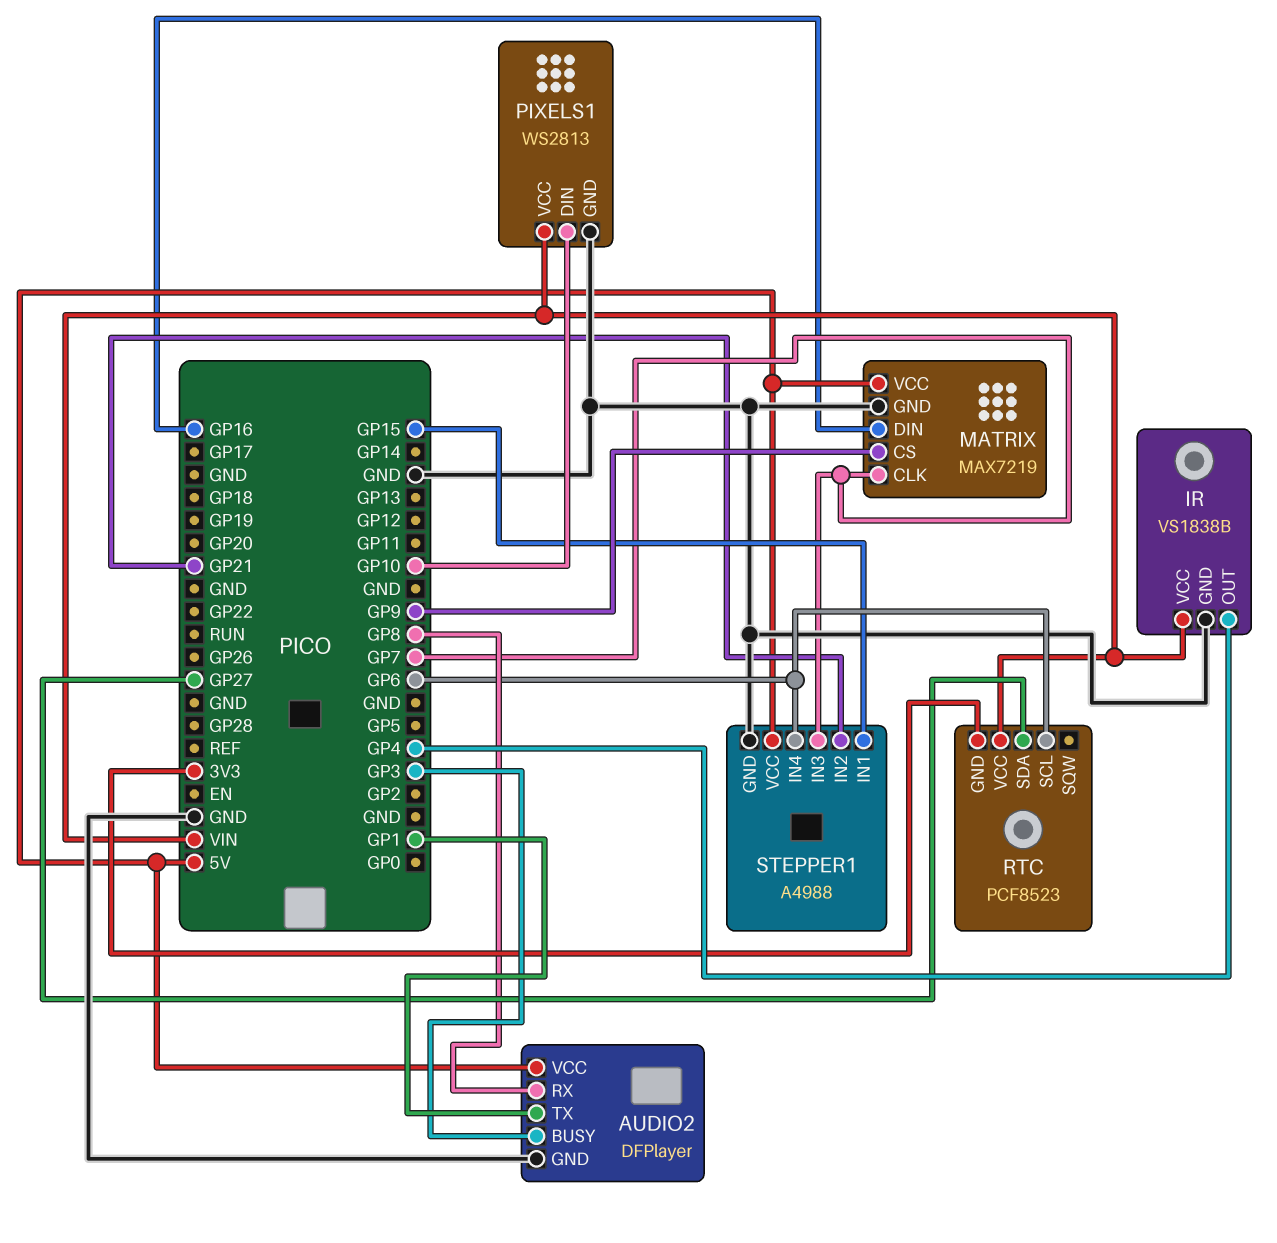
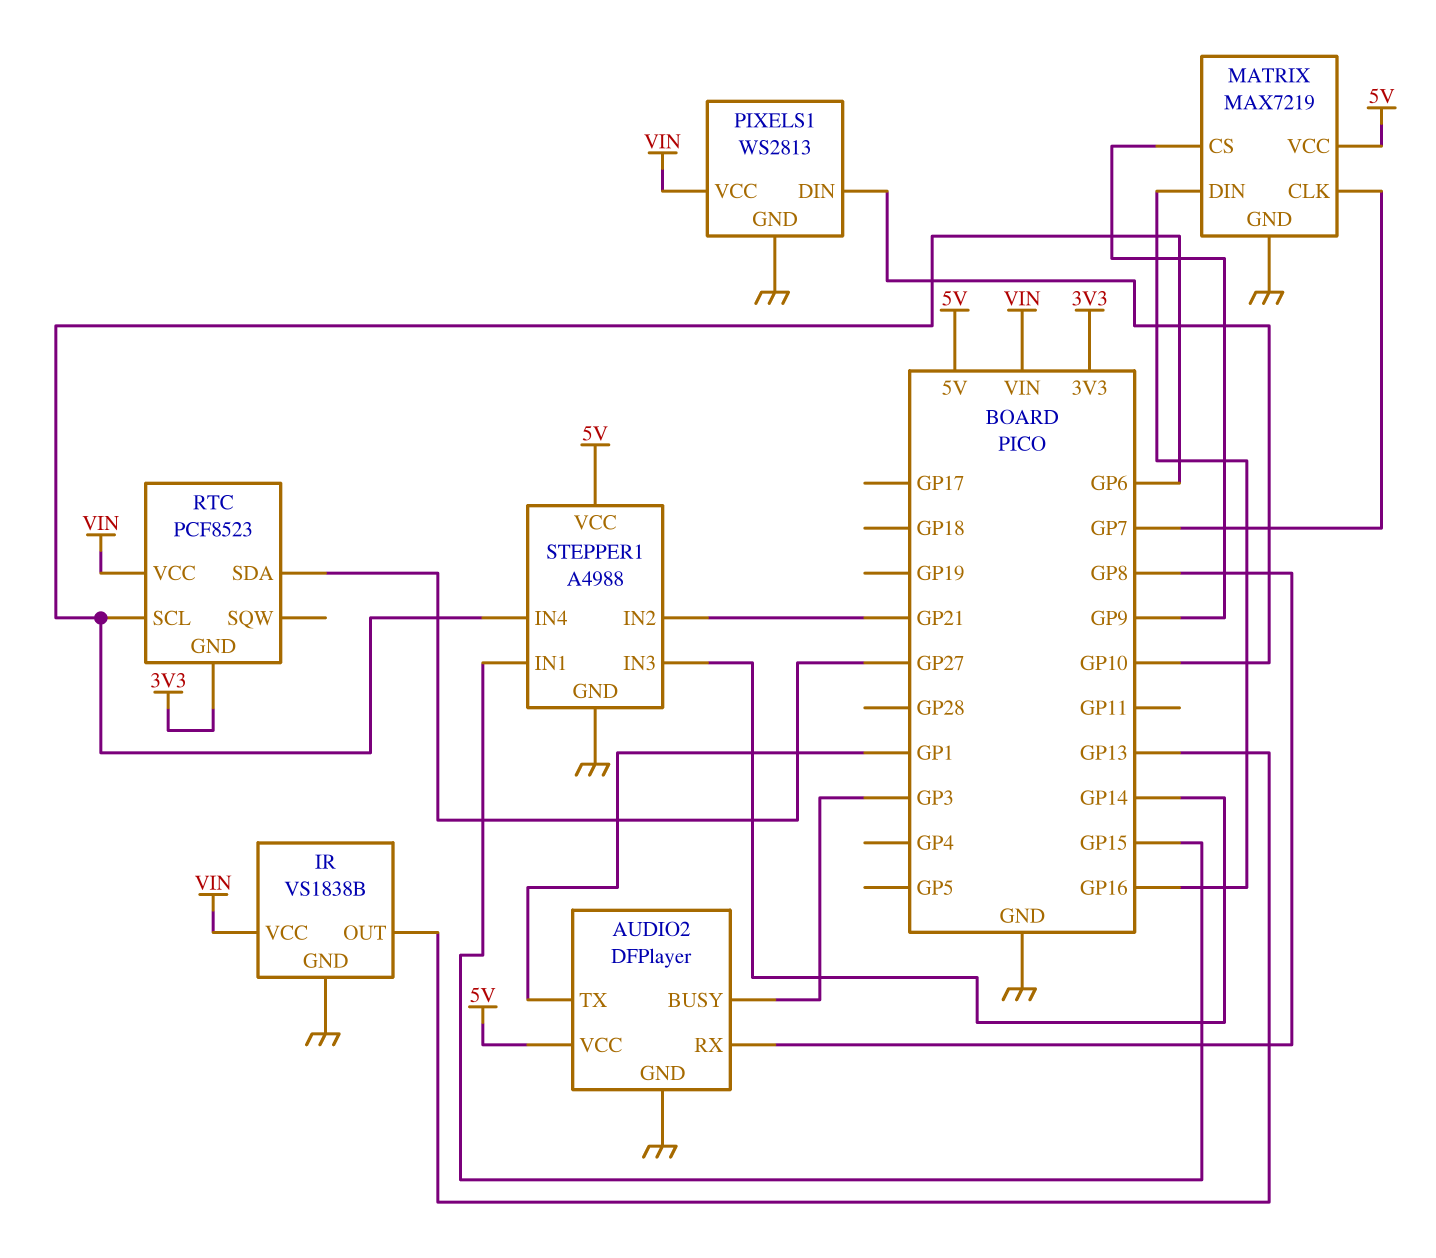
IR pin OUT: GP4 -> GP13
STEPPER1 pin IN3: GP7 -> GP14

